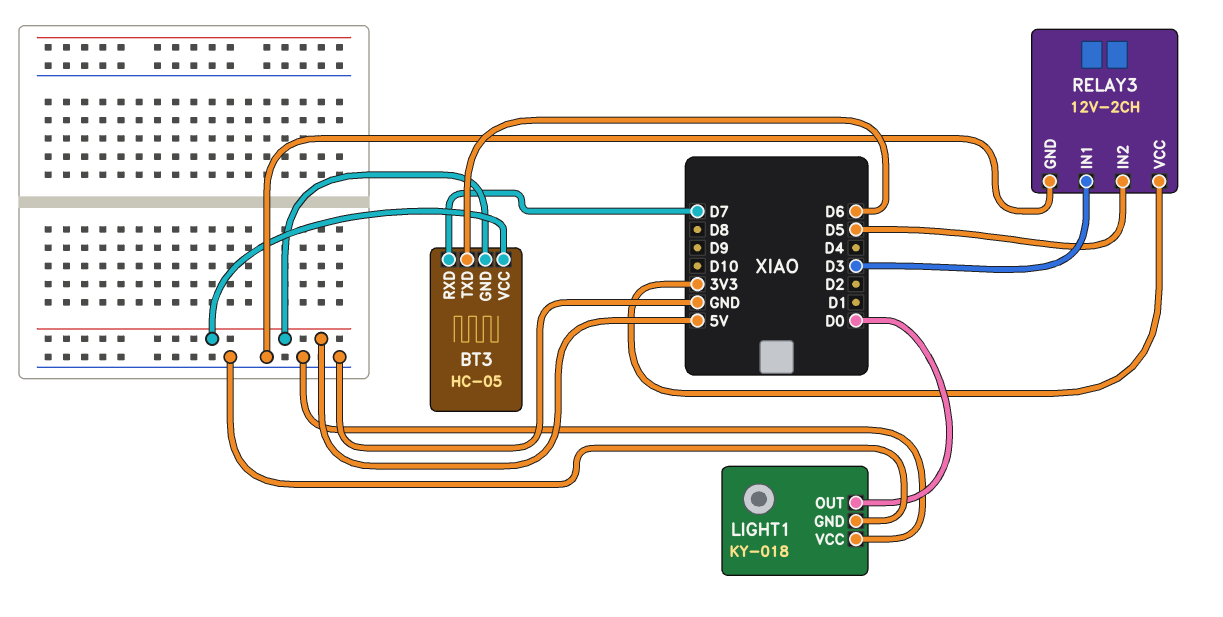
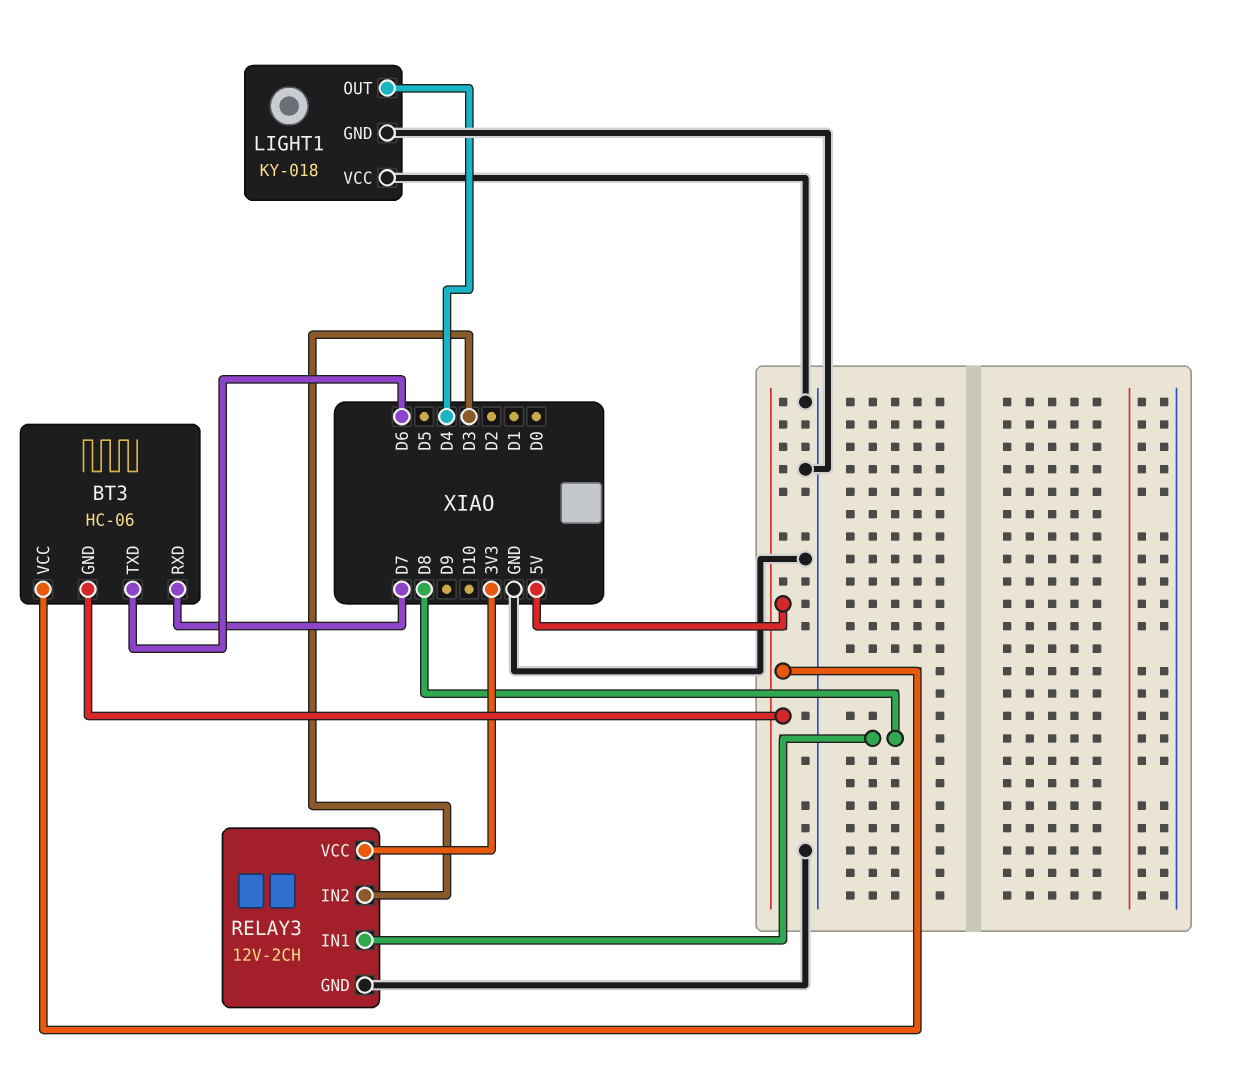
BT3: HC-05 -> HC-06
LIGHT1 pin OUT: D0 -> D4
RELAY3 pin IN1: D3 -> D8
RELAY3 pin IN2: D5 -> D3

